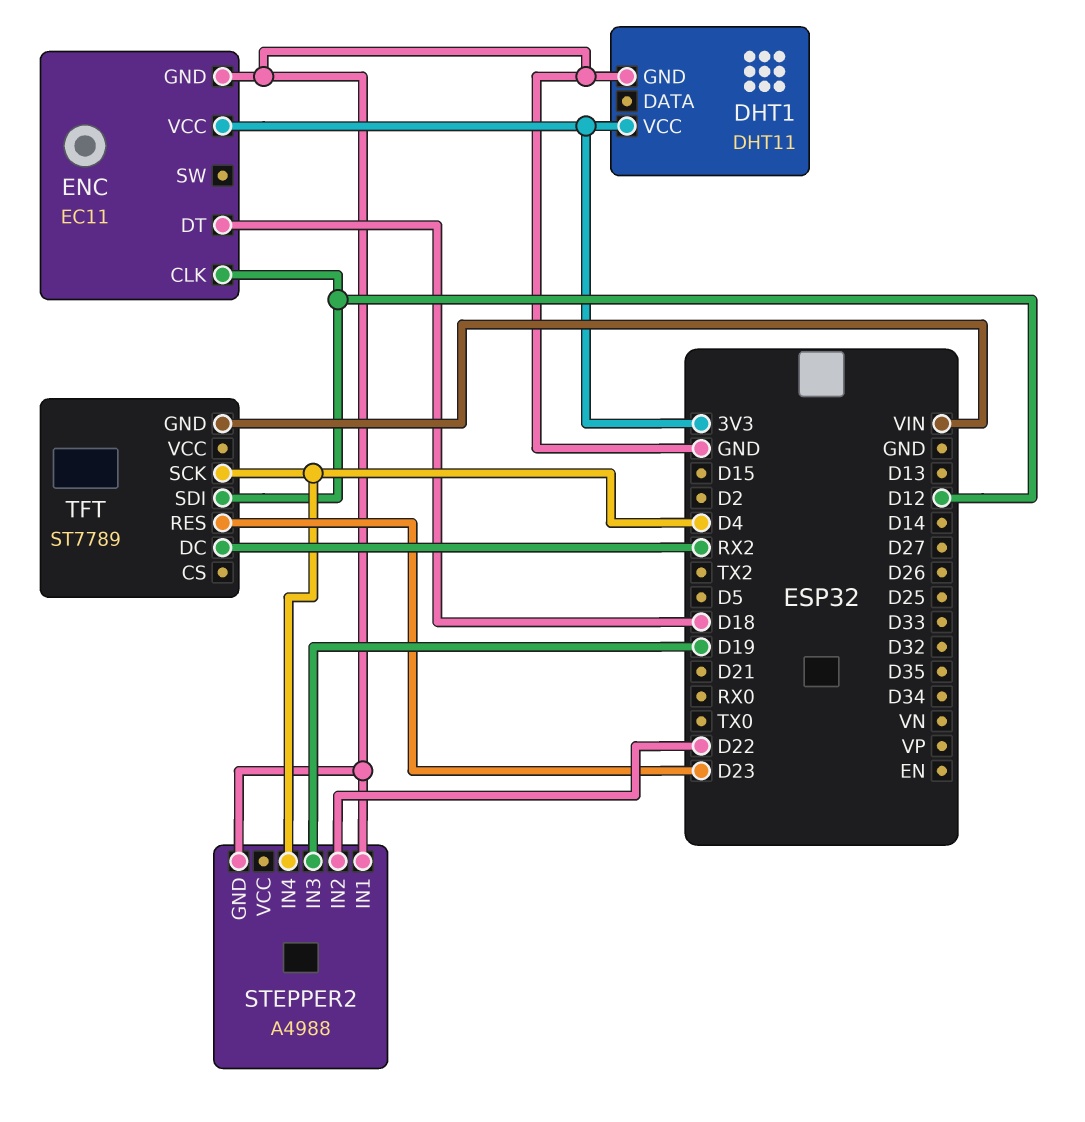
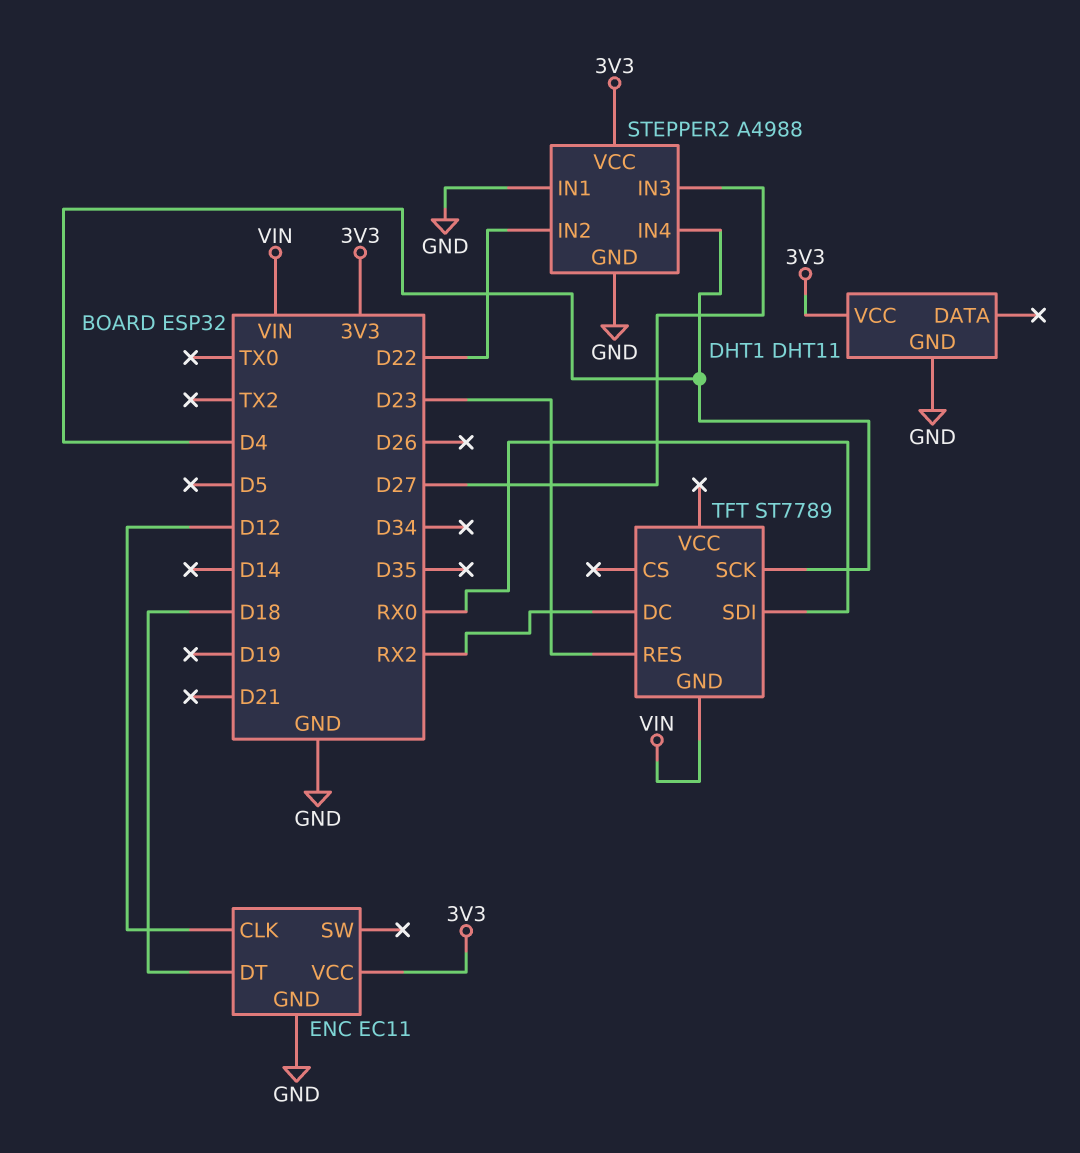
STEPPER2 pin IN3: D19 -> D27
STEPPER2 pin VCC: none -> 3V3
TFT pin SDI: D12 -> RX0

